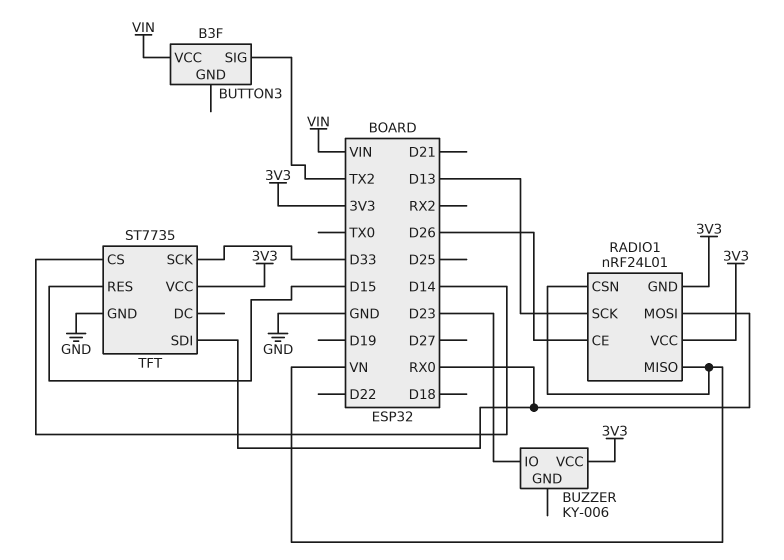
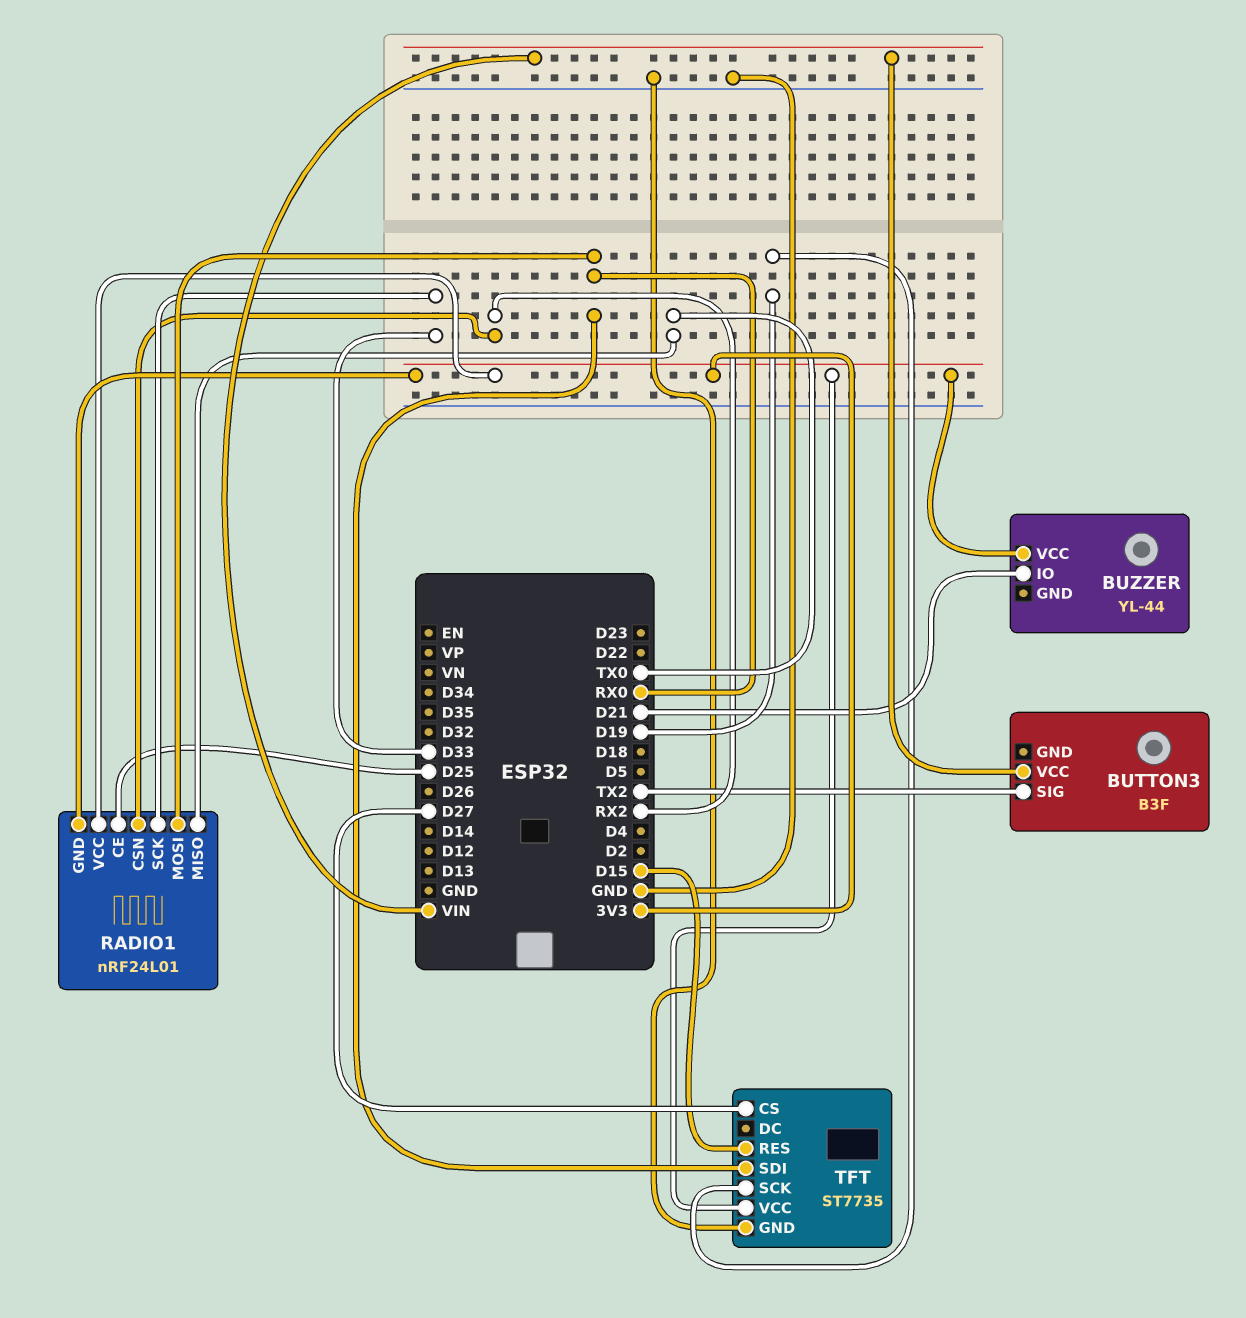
BUZZER: KY-006 -> YL-44
BUZZER pin IO: D23 -> D21
RADIO1 pin CE: D26 -> D25
RADIO1 pin CSN: VN -> RX2
RADIO1 pin MISO: VN -> TX0
RADIO1 pin SCK: D13 -> D33
TFT pin CS: D14 -> D27
TFT pin SCK: D33 -> D19

